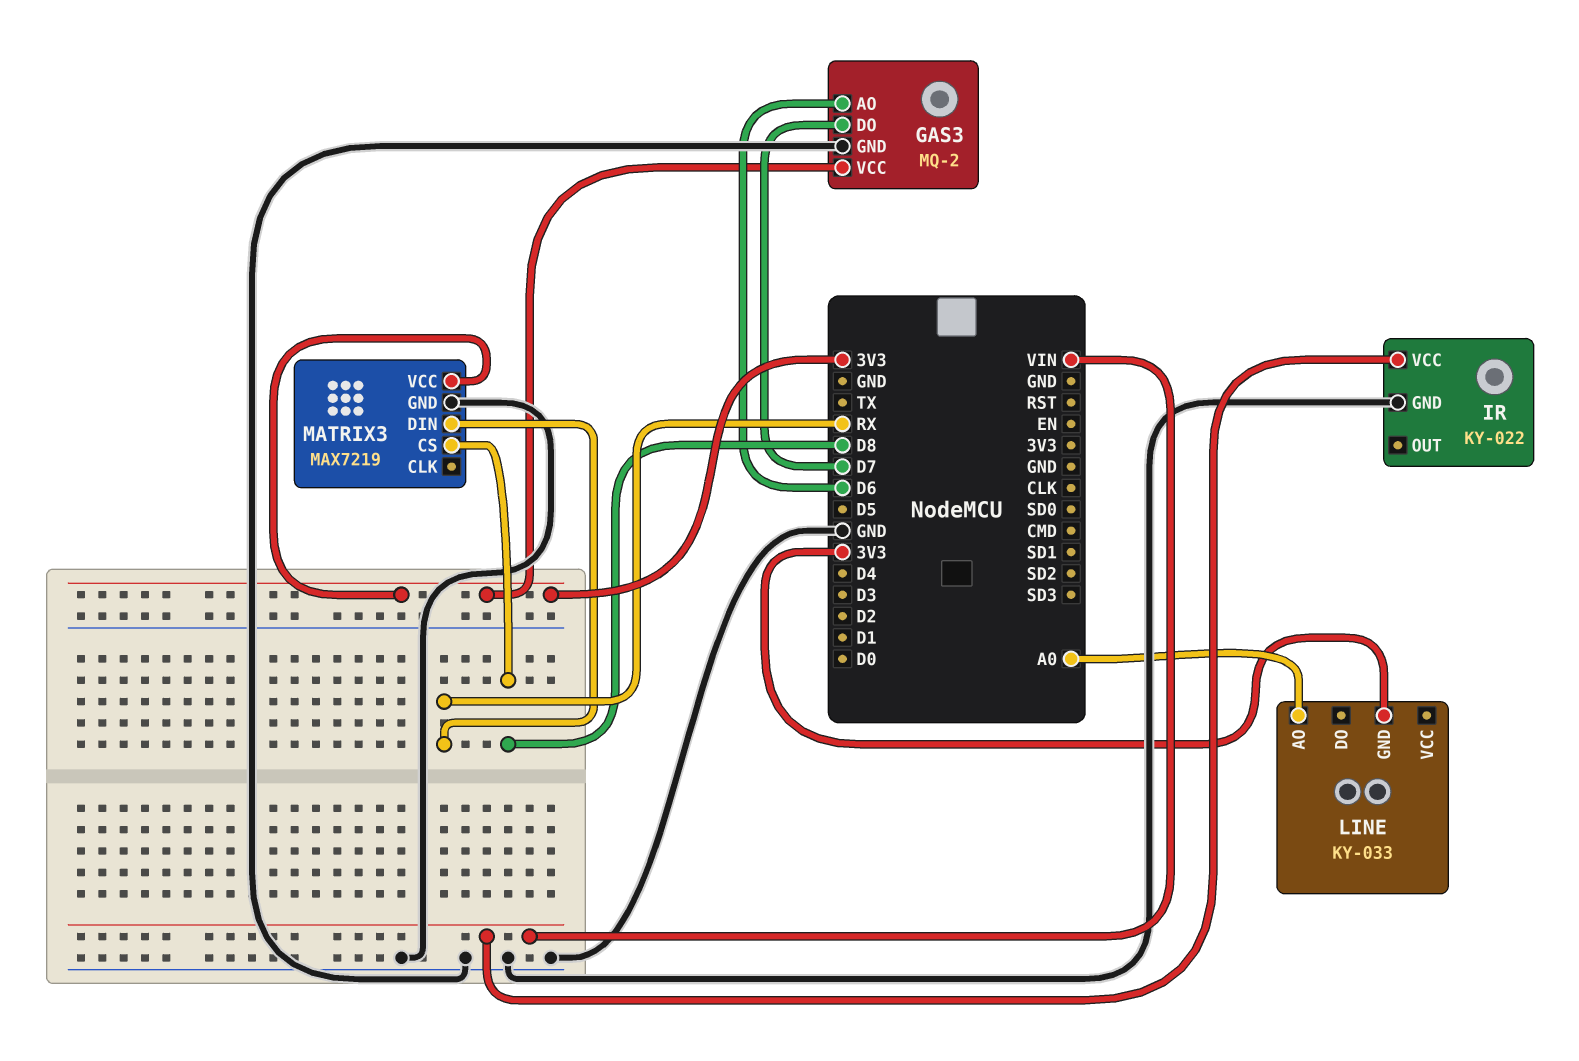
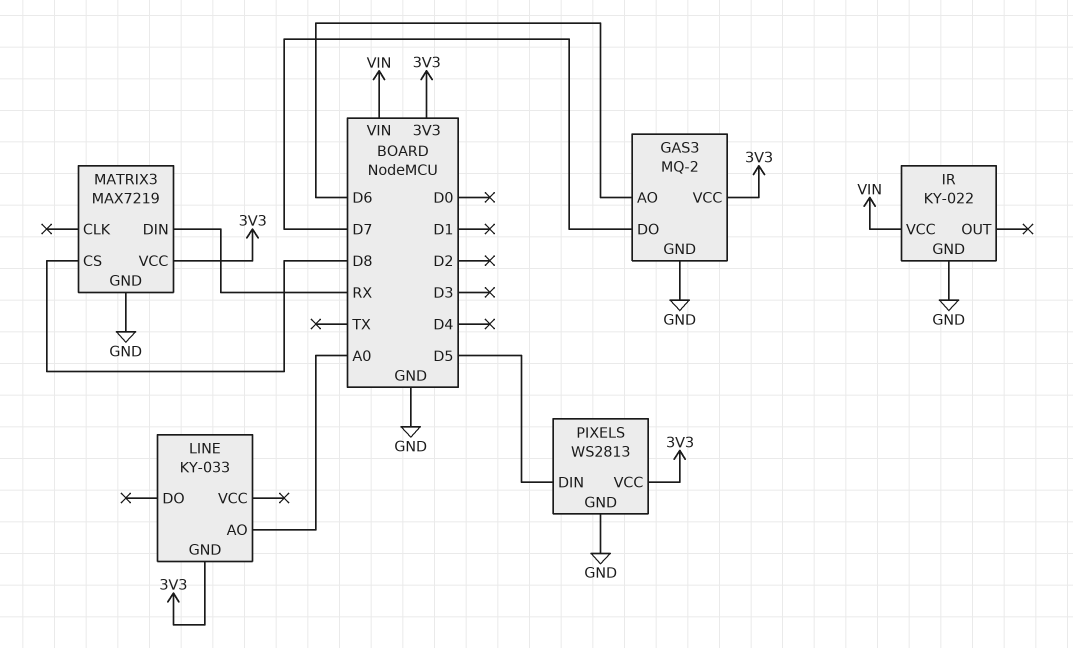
PIXELS: none -> WS2813
PIXELS pin DIN: none -> D5
PIXELS pin GND: none -> GND
PIXELS pin VCC: none -> 3V3

